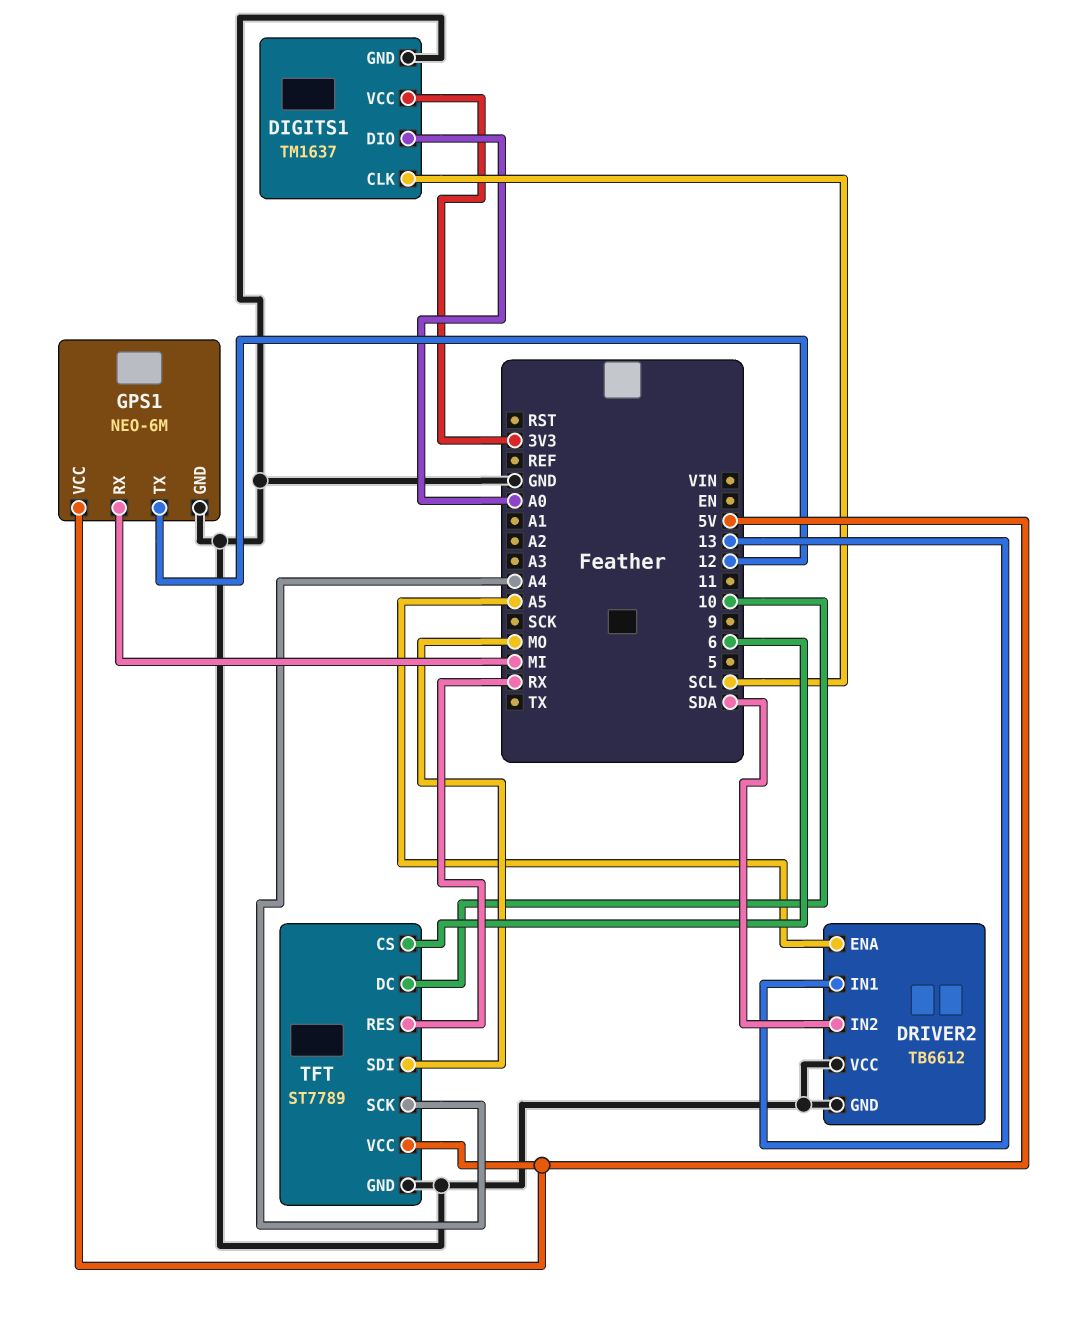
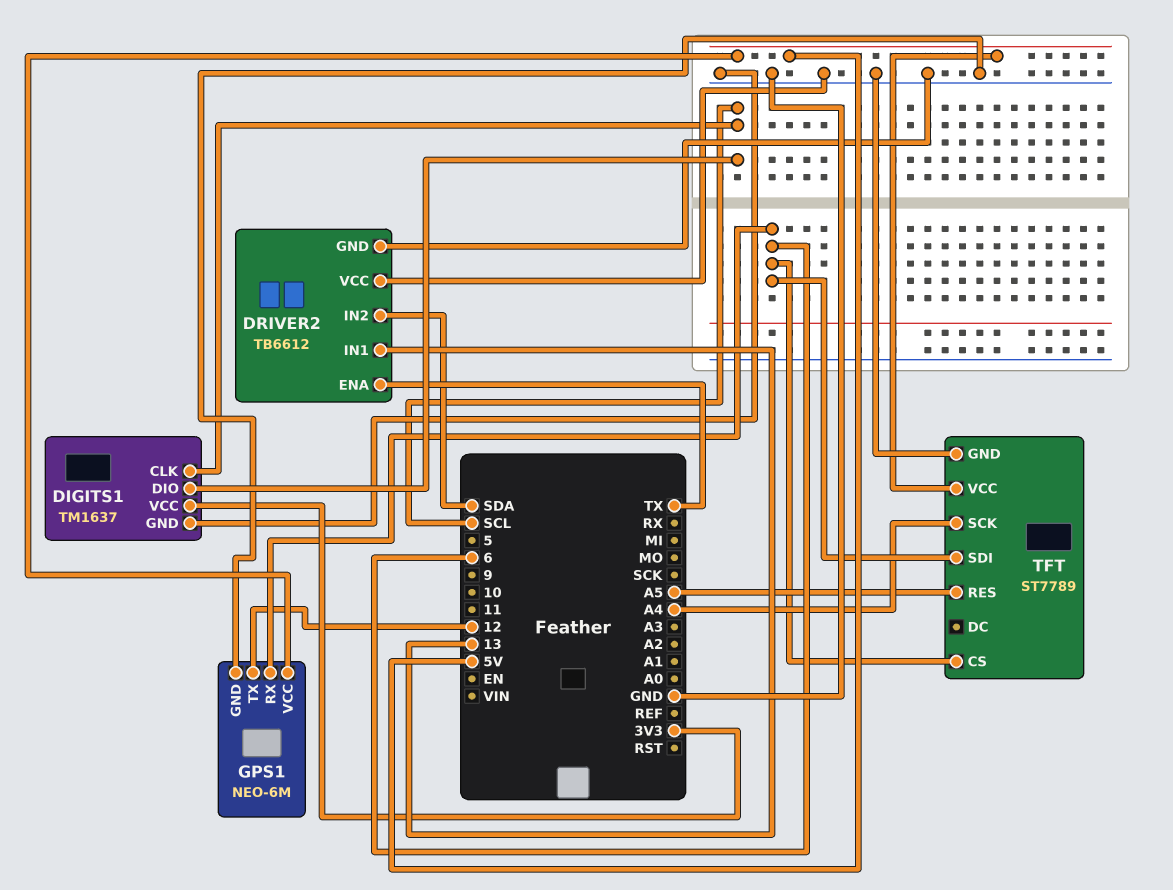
DIGITS1 pin DIO: A0 -> SCL
DRIVER2 pin ENA: A5 -> TX
GPS1 pin RX: MI -> 6
TFT pin DC: 10 -> none
TFT pin RES: RX -> A5
TFT pin SDI: MO -> 6

